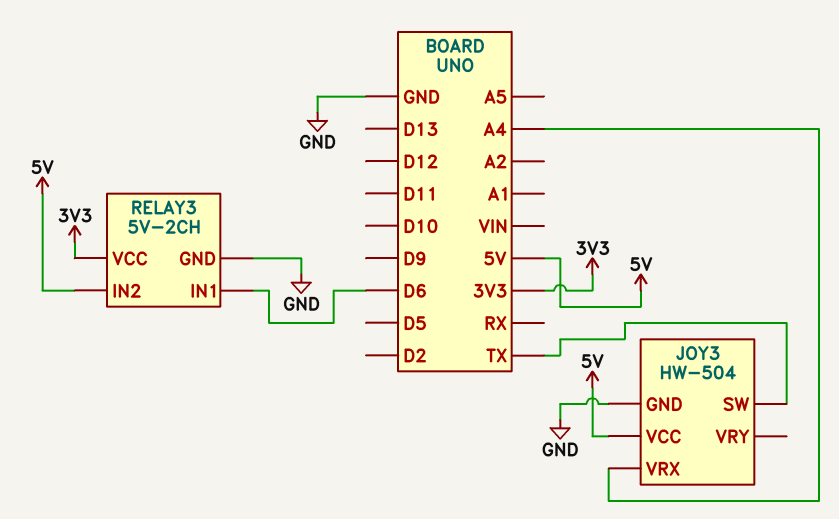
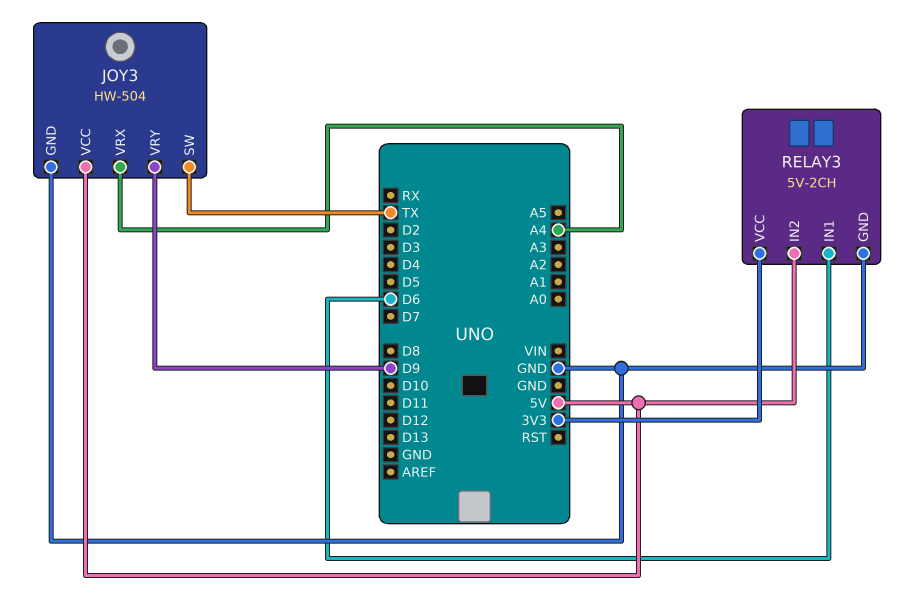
JOY3 pin VRY: none -> D9

